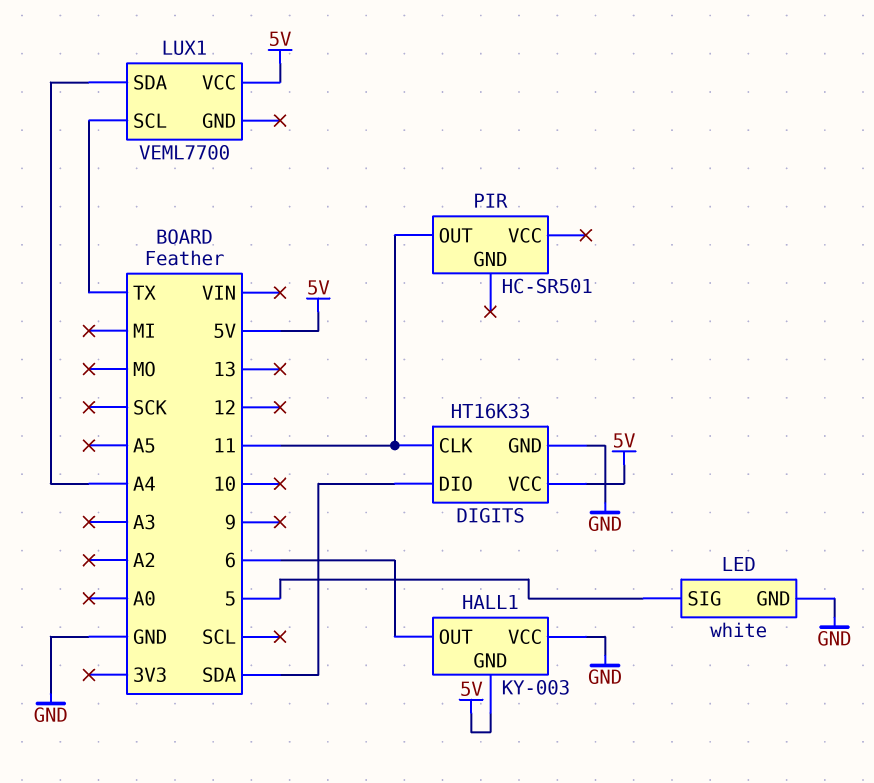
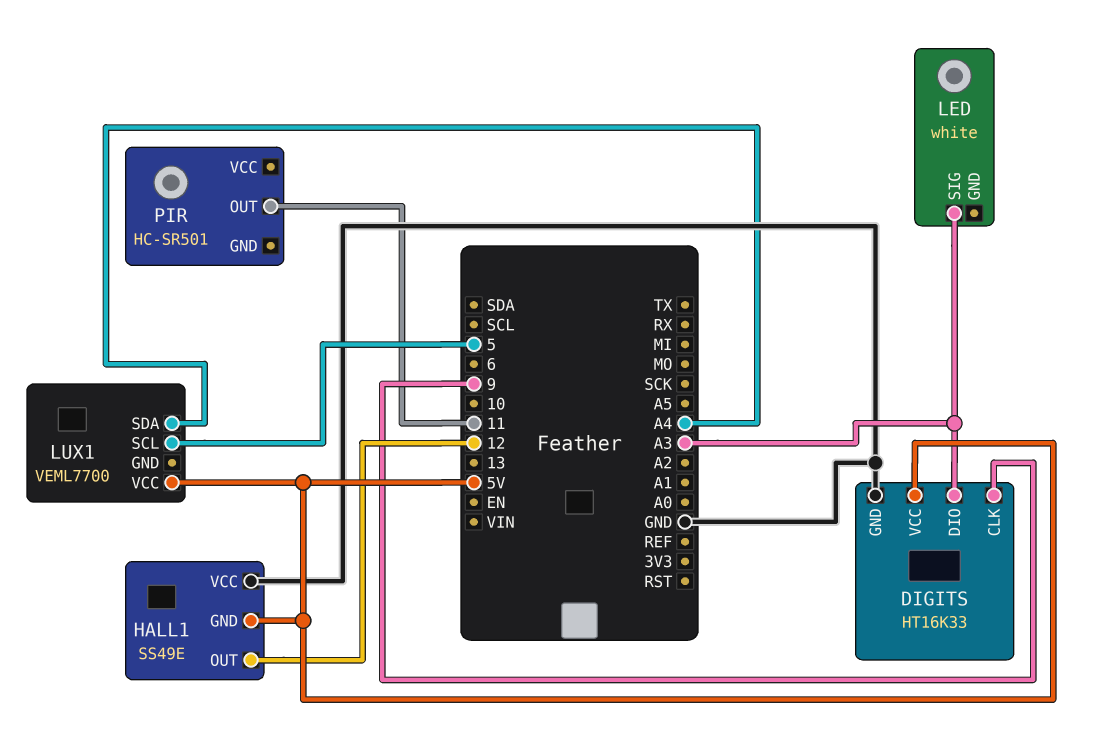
DIGITS pin CLK: 11 -> 9
DIGITS pin DIO: SDA -> A3
HALL1: KY-003 -> SS49E
HALL1 pin OUT: 6 -> 12
LED pin GND: GND -> none
LED pin SIG: 5 -> A3
LUX1 pin SCL: TX -> 5

